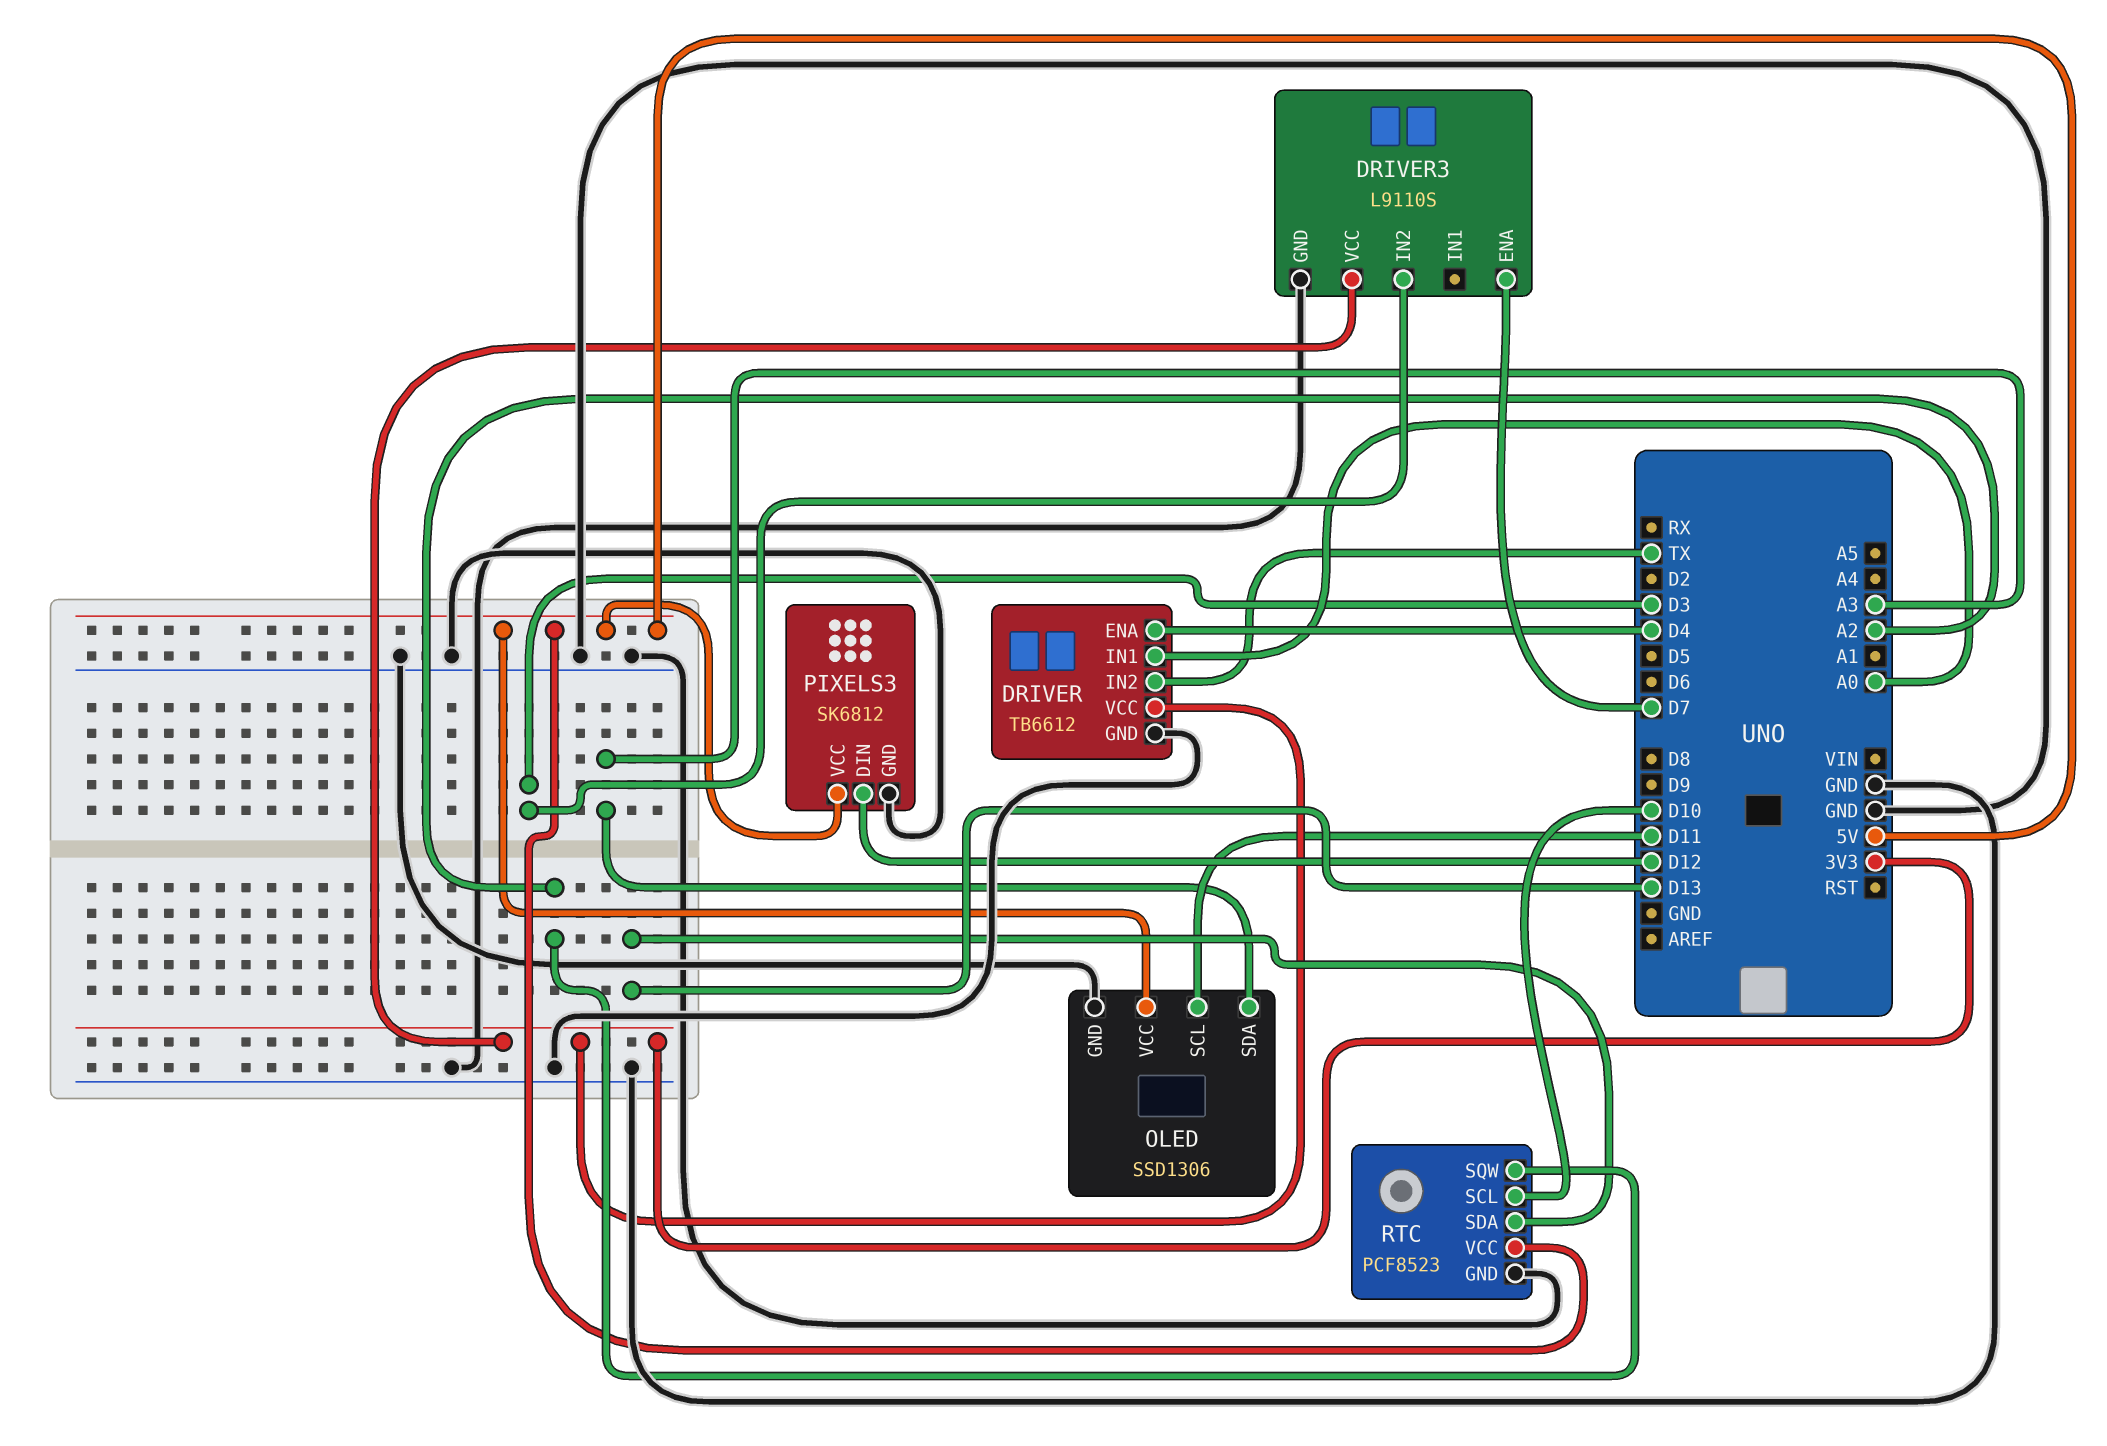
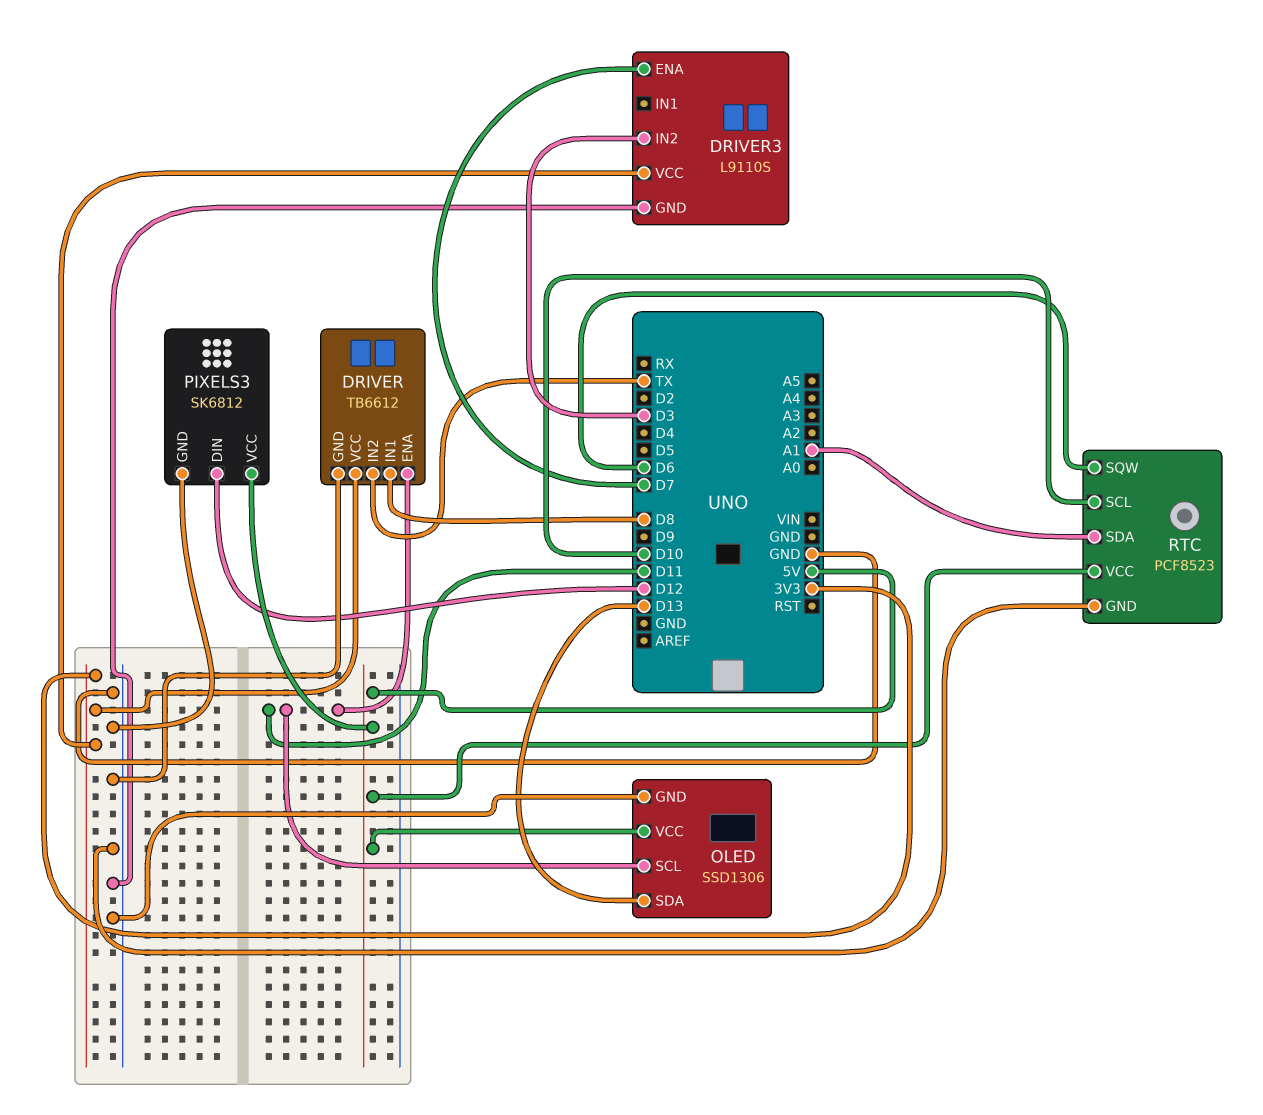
DRIVER pin ENA: D4 -> D11
DRIVER pin IN1: A0 -> D8
OLED pin SDA: A3 -> D13
RTC pin SDA: D13 -> A1
RTC pin SQW: A2 -> D6

